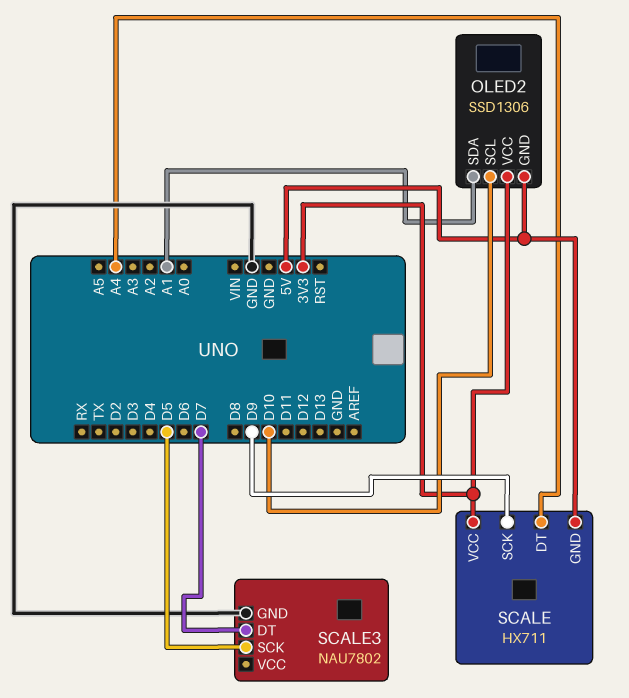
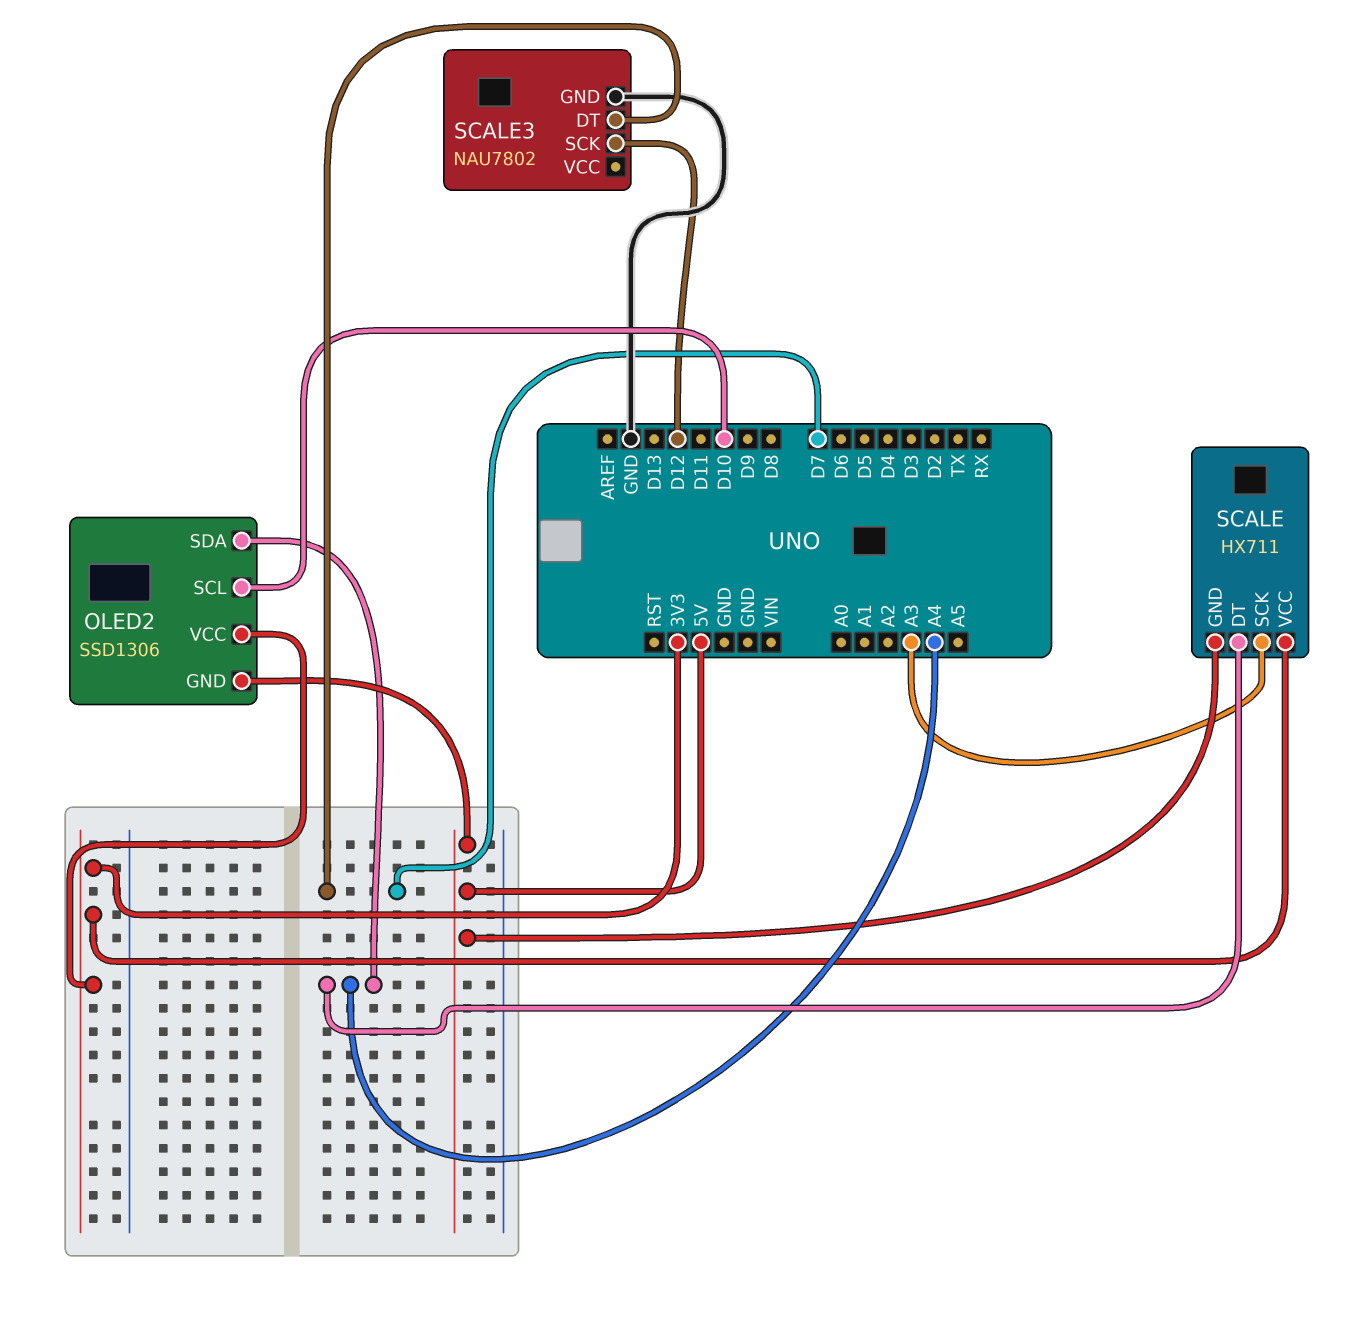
OLED2 pin SDA: A1 -> A4
SCALE pin SCK: D9 -> A3
SCALE3 pin SCK: D5 -> D12

